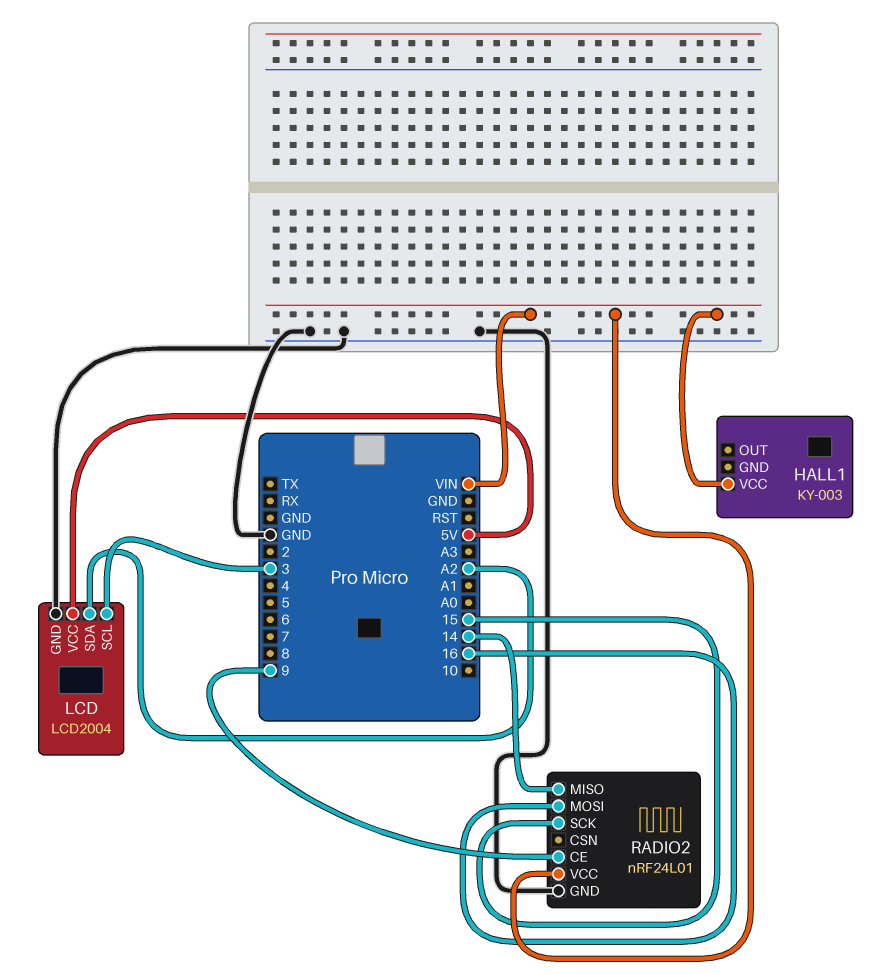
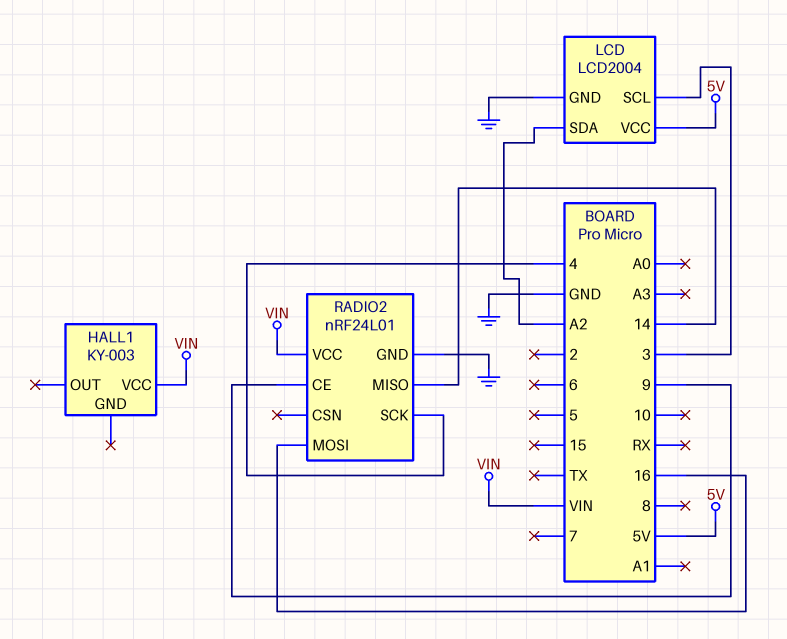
RADIO2 pin SCK: 15 -> 4

